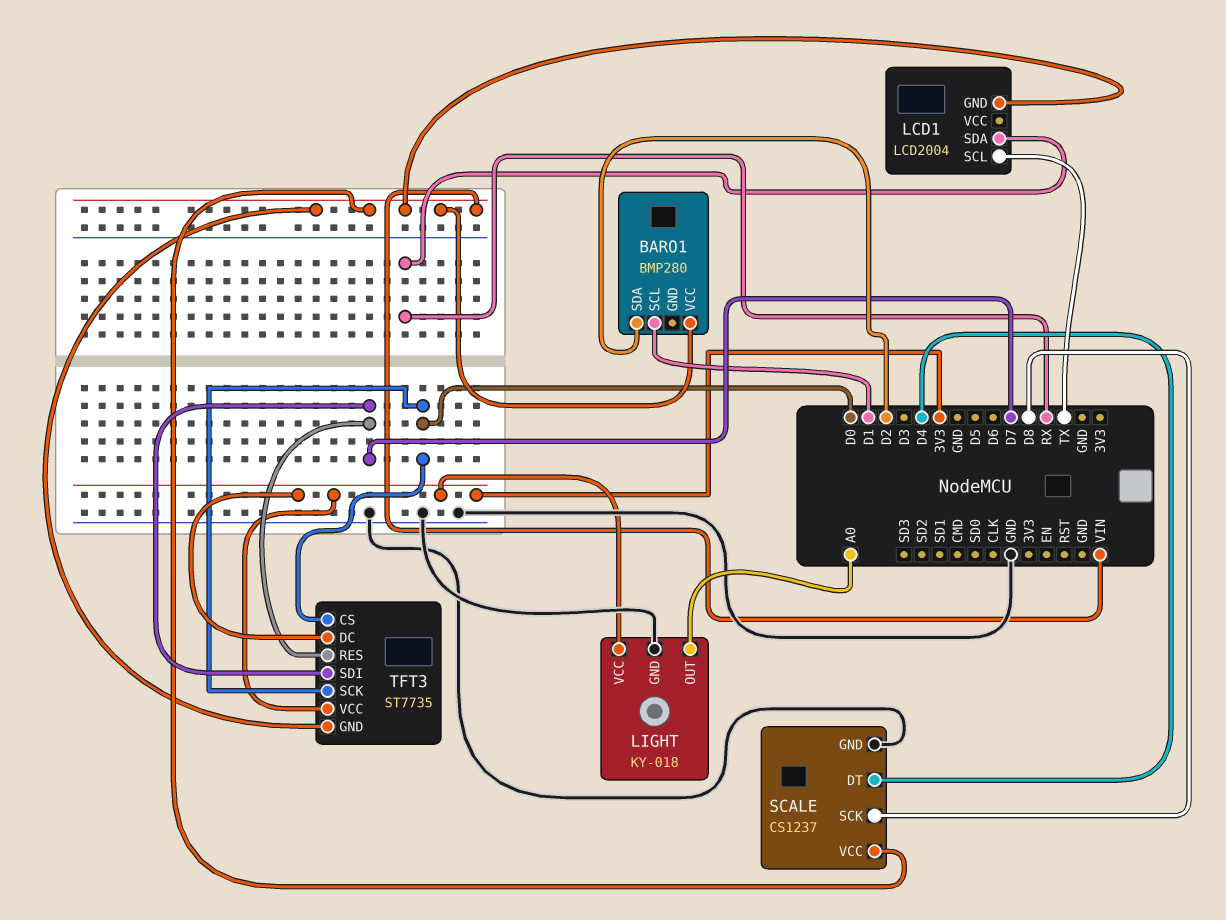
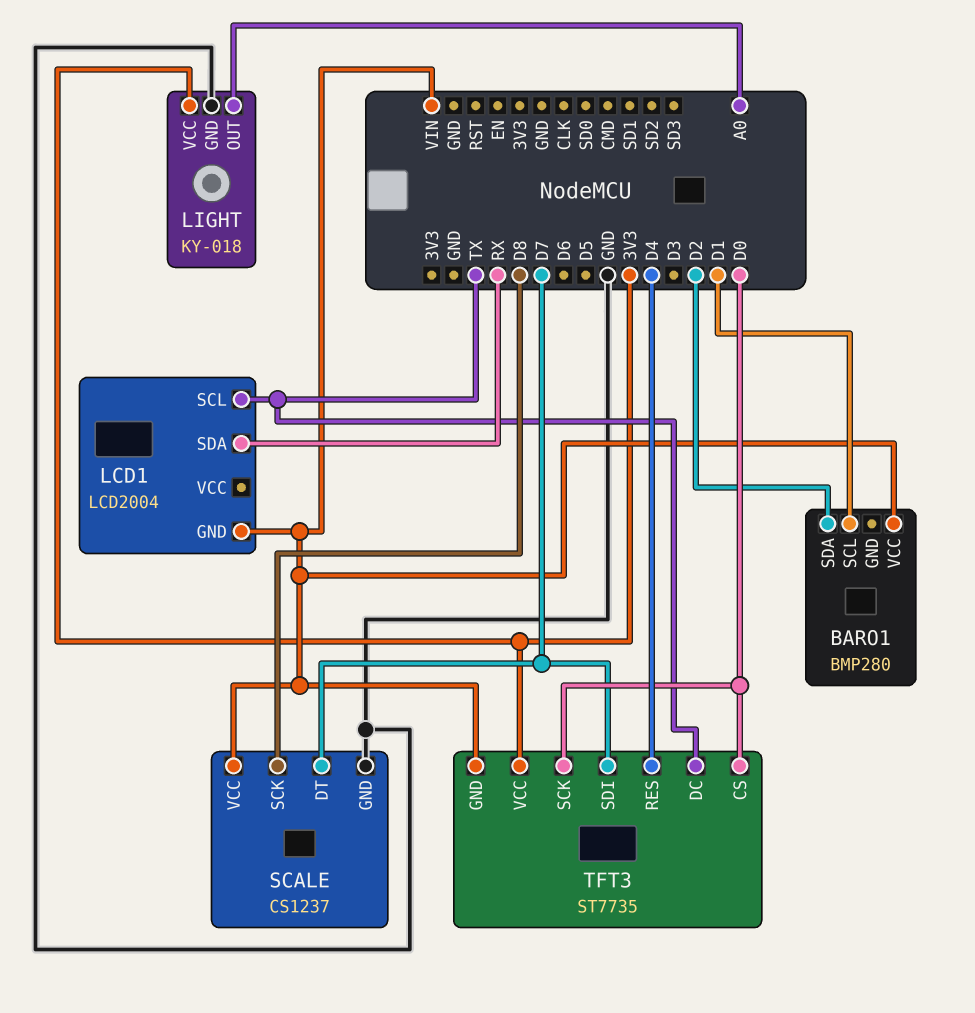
SCALE pin DT: D4 -> D7
TFT3 pin DC: 3V3 -> TX
TFT3 pin RES: D7 -> D4

